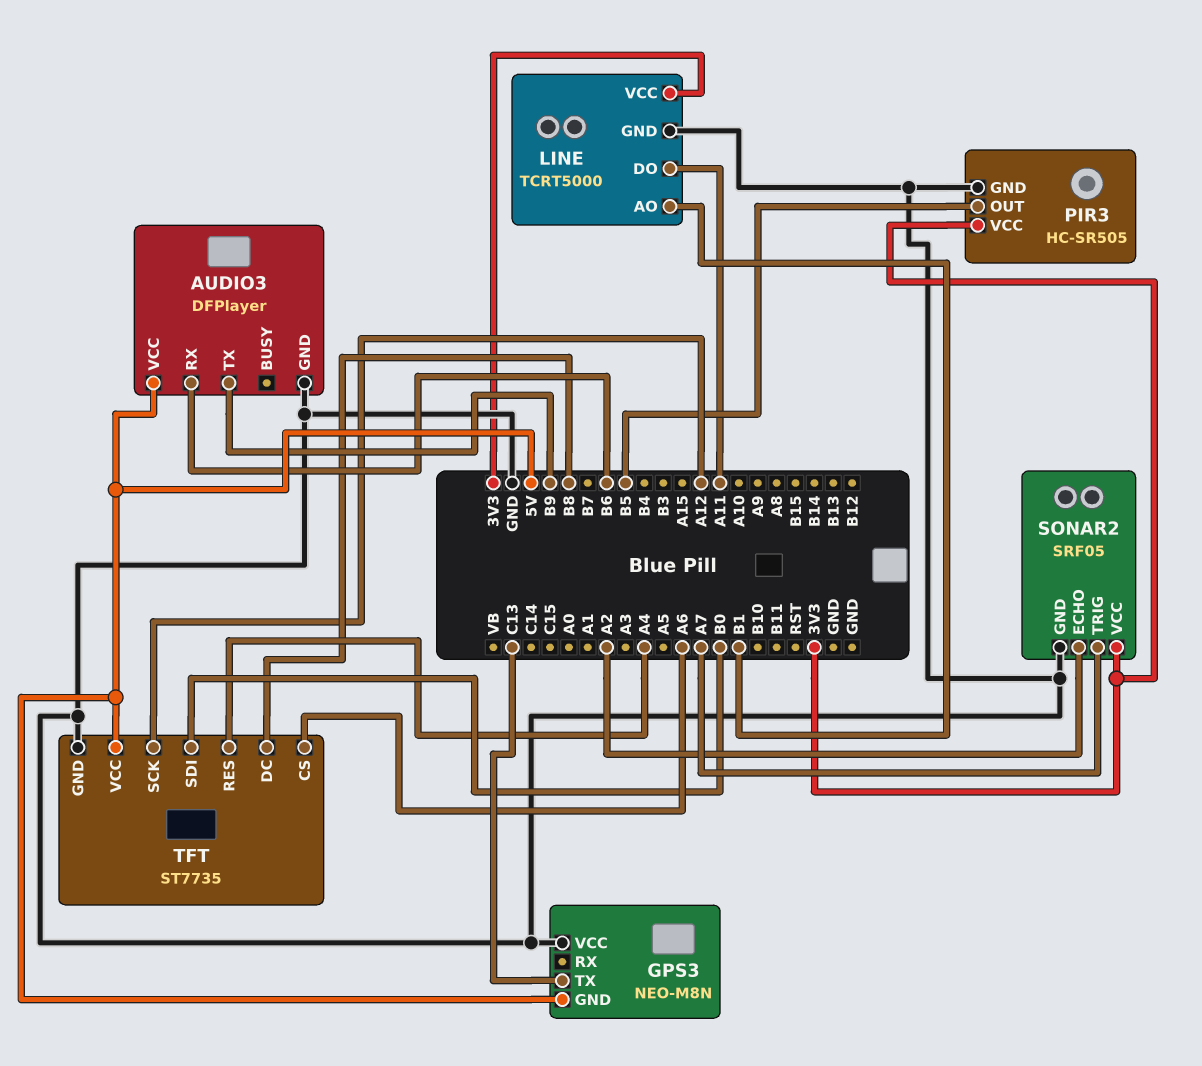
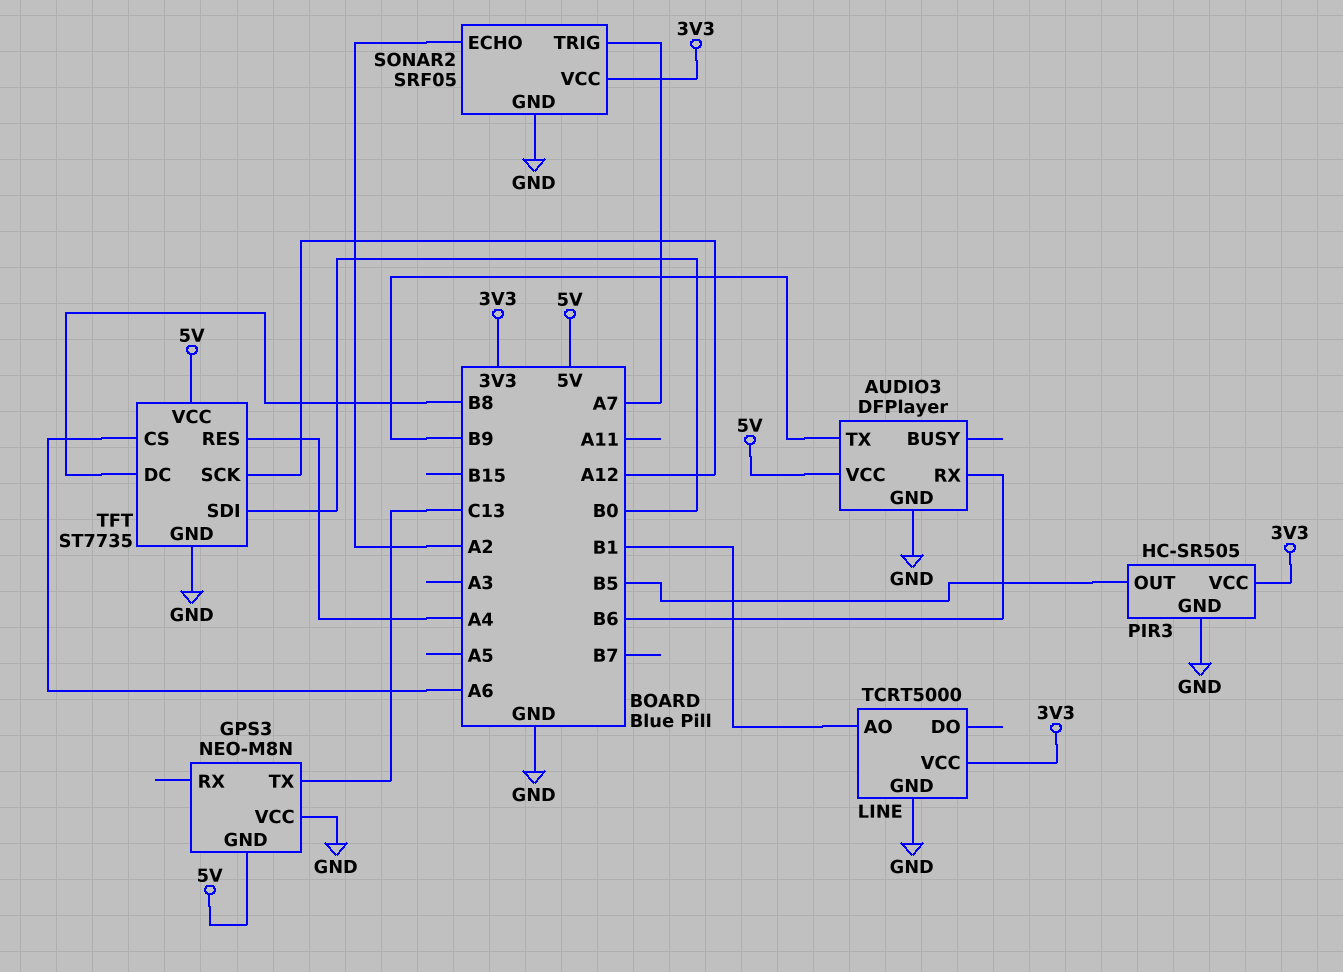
LINE pin DO: A11 -> none

